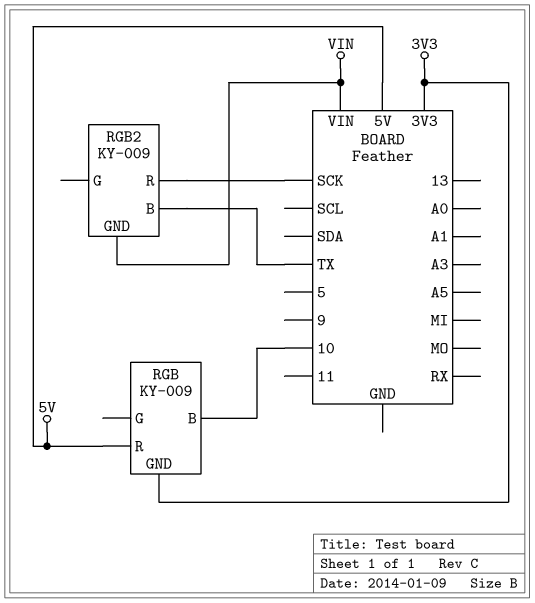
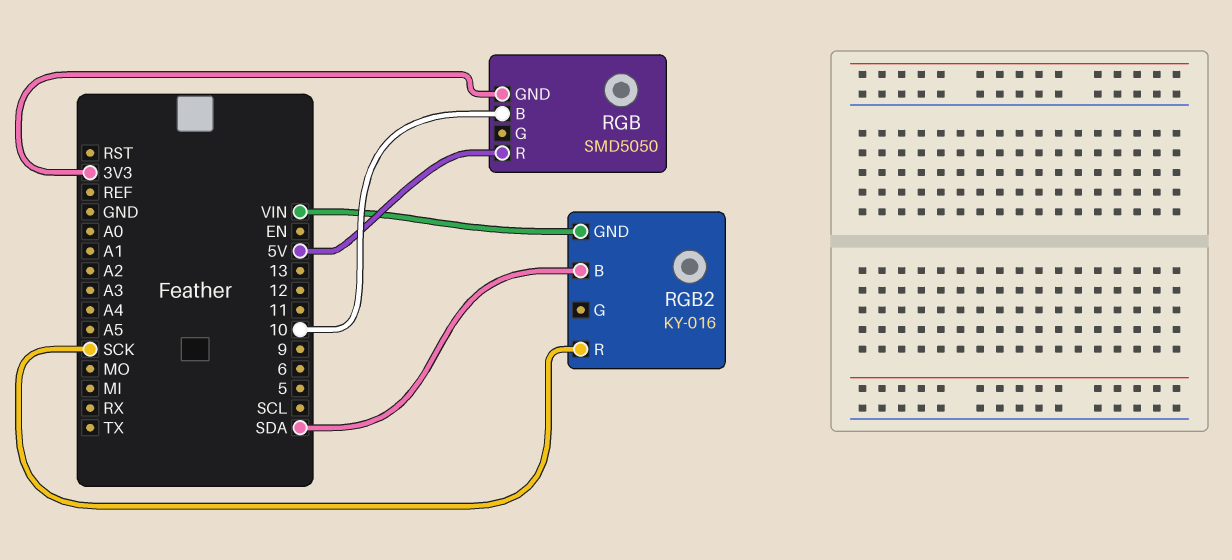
RGB: KY-009 -> SMD5050
RGB2: KY-009 -> KY-016
RGB2 pin B: TX -> SDA

